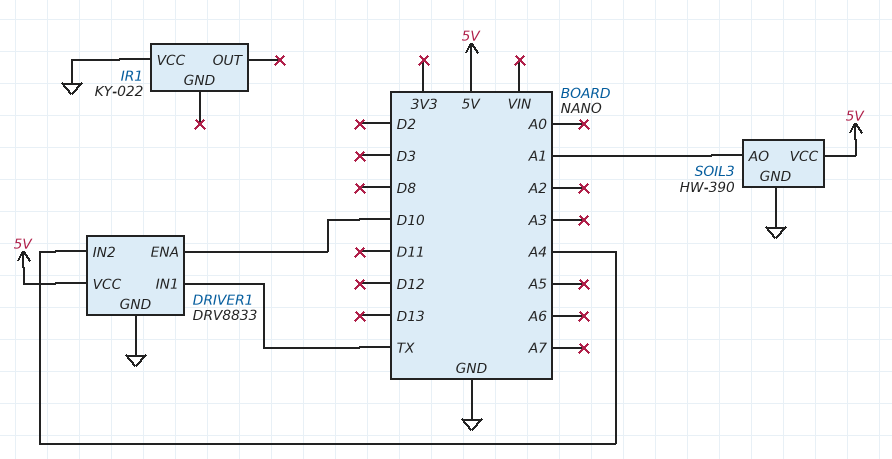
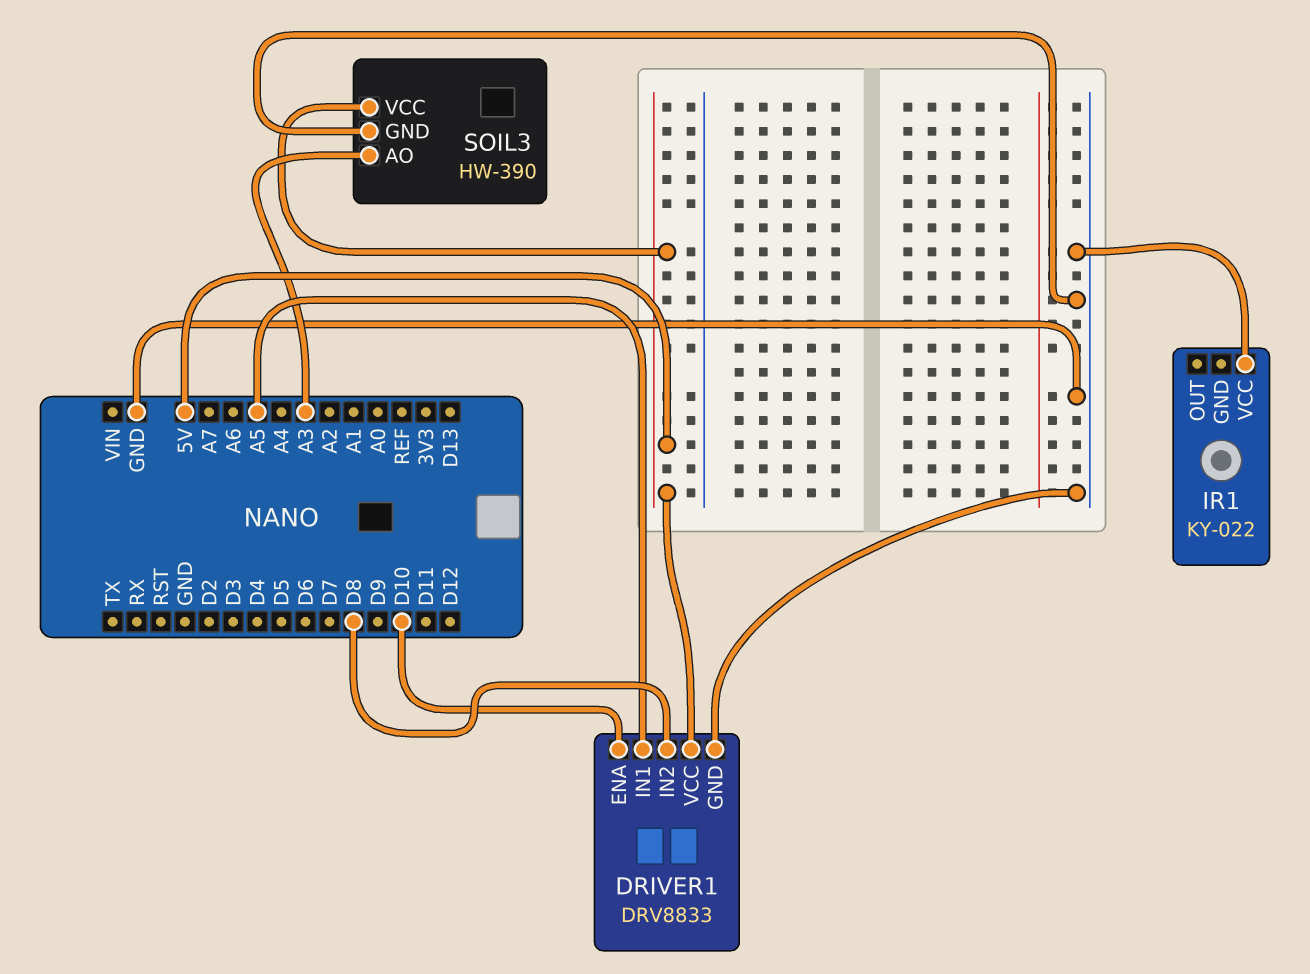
DRIVER1 pin IN1: TX -> A5
DRIVER1 pin IN2: A4 -> D8
SOIL3 pin AO: A1 -> A3

